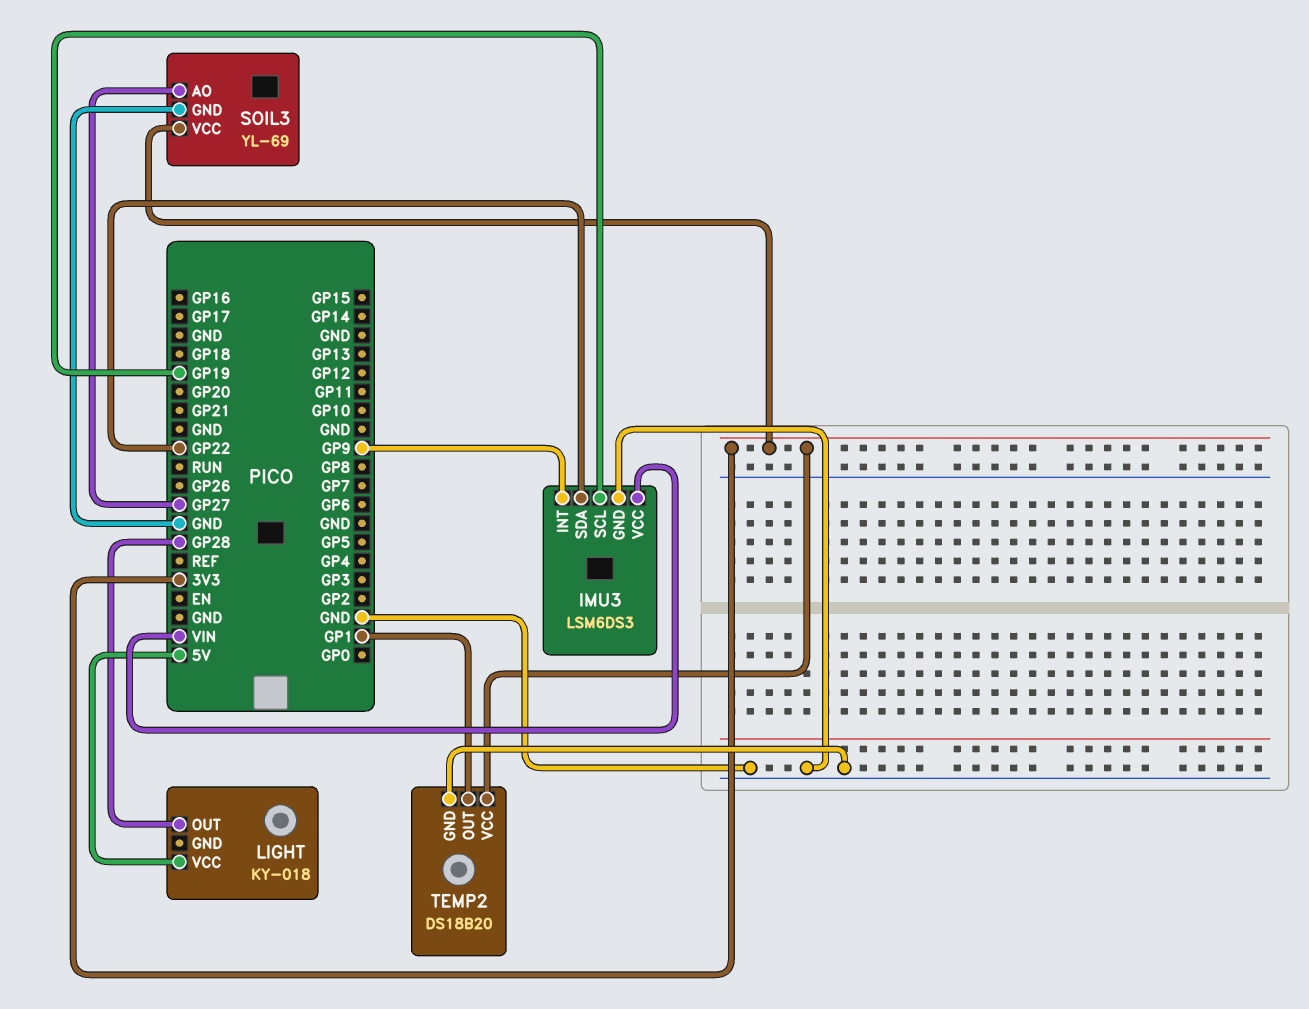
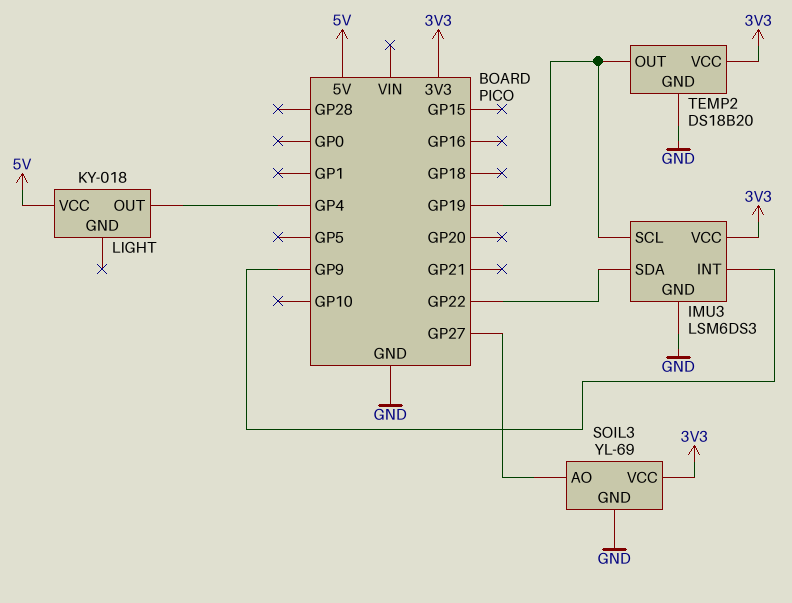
IMU3 pin VCC: VIN -> 3V3
LIGHT pin OUT: GP28 -> GP4
TEMP2 pin OUT: GP1 -> GP19

